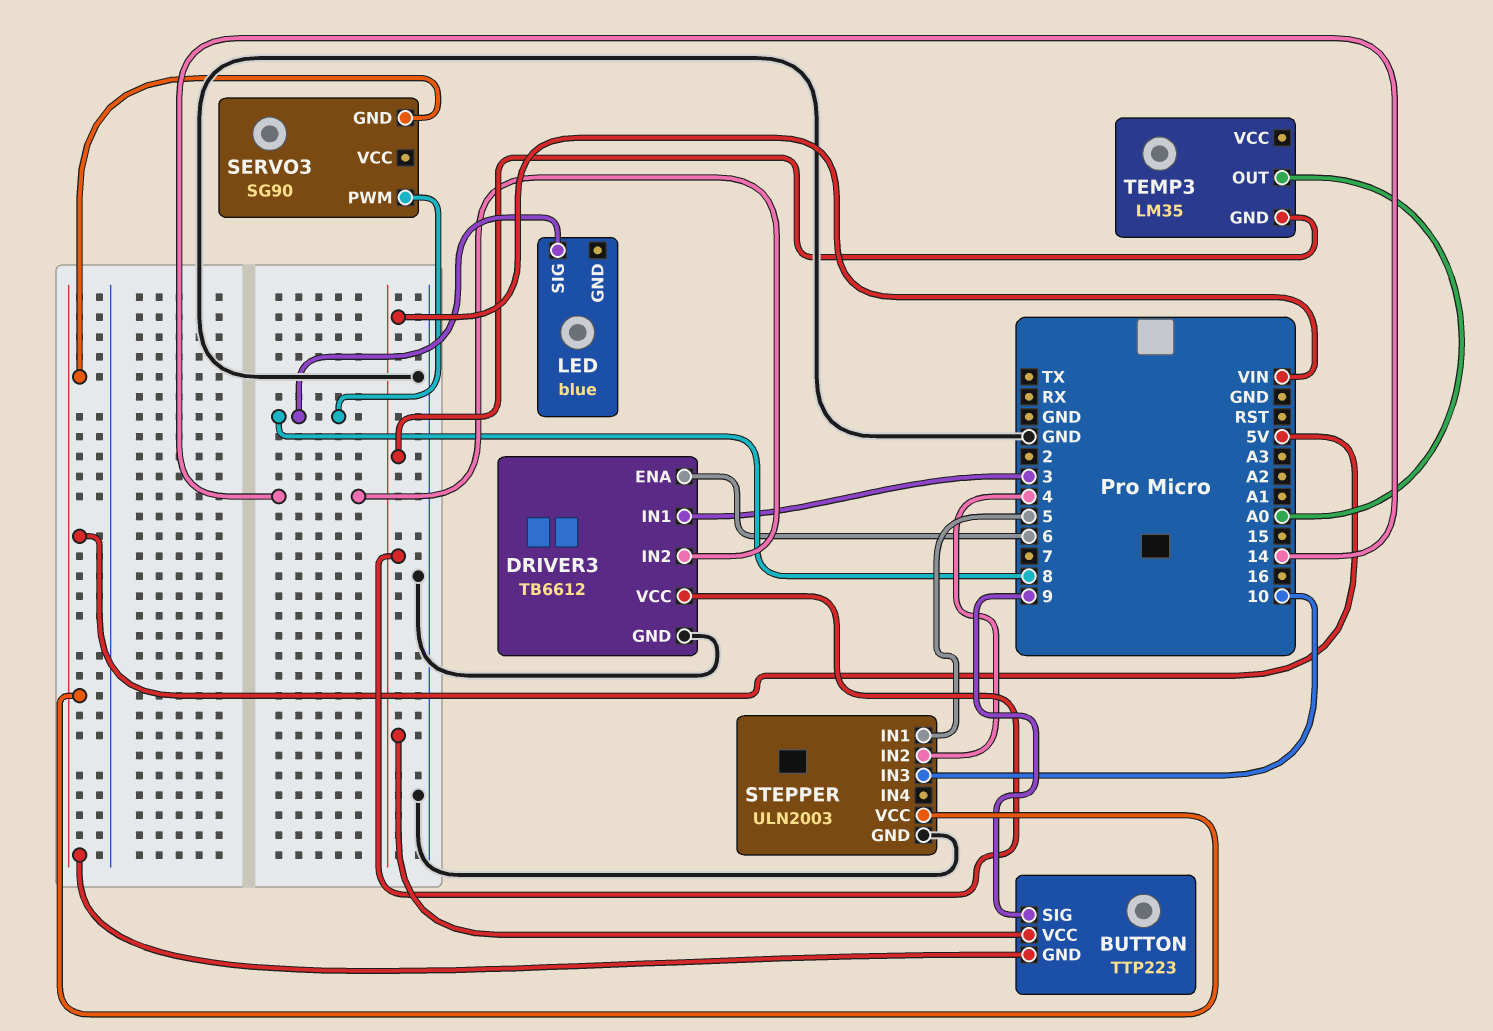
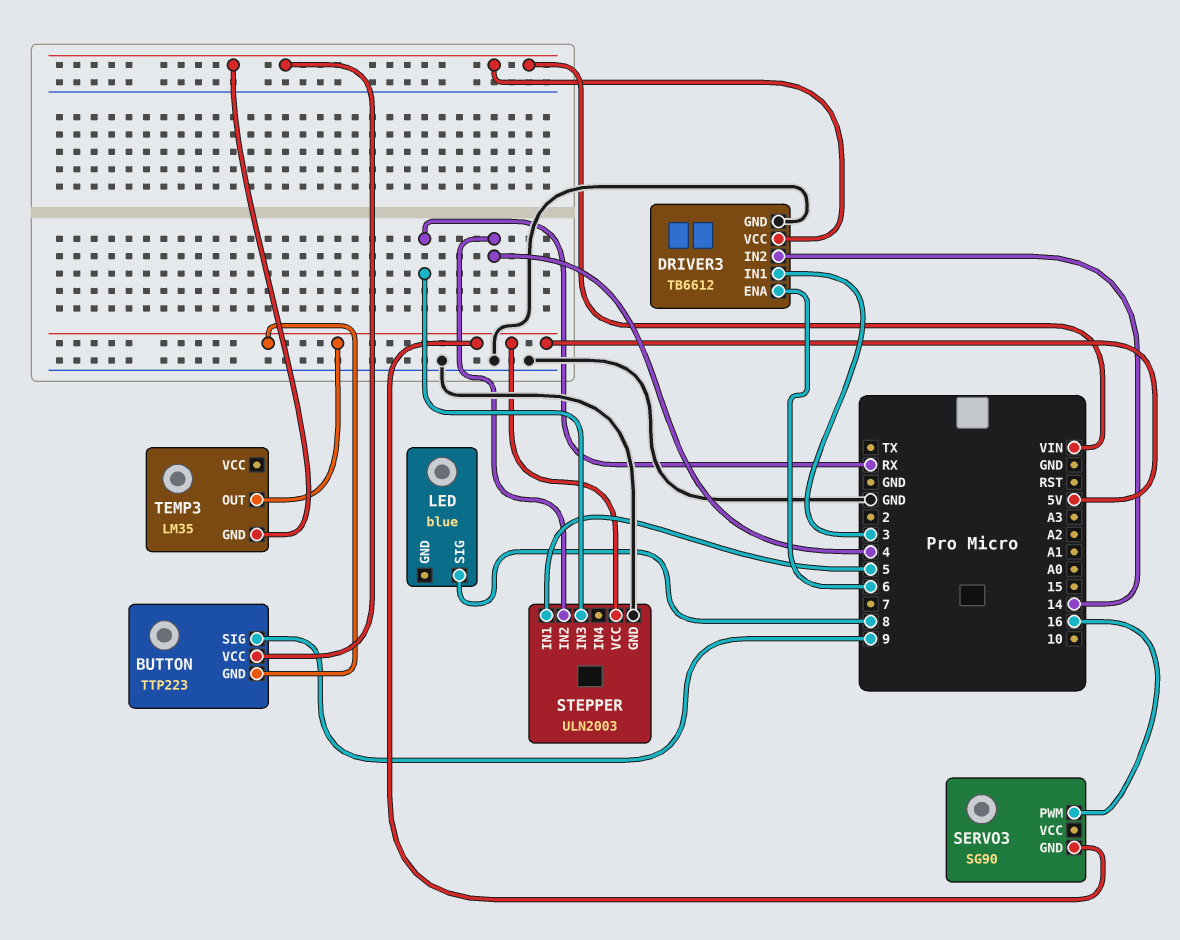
SERVO3 pin PWM: 8 -> 16
STEPPER pin IN3: 10 -> RX
TEMP3 pin OUT: A0 -> 5V

